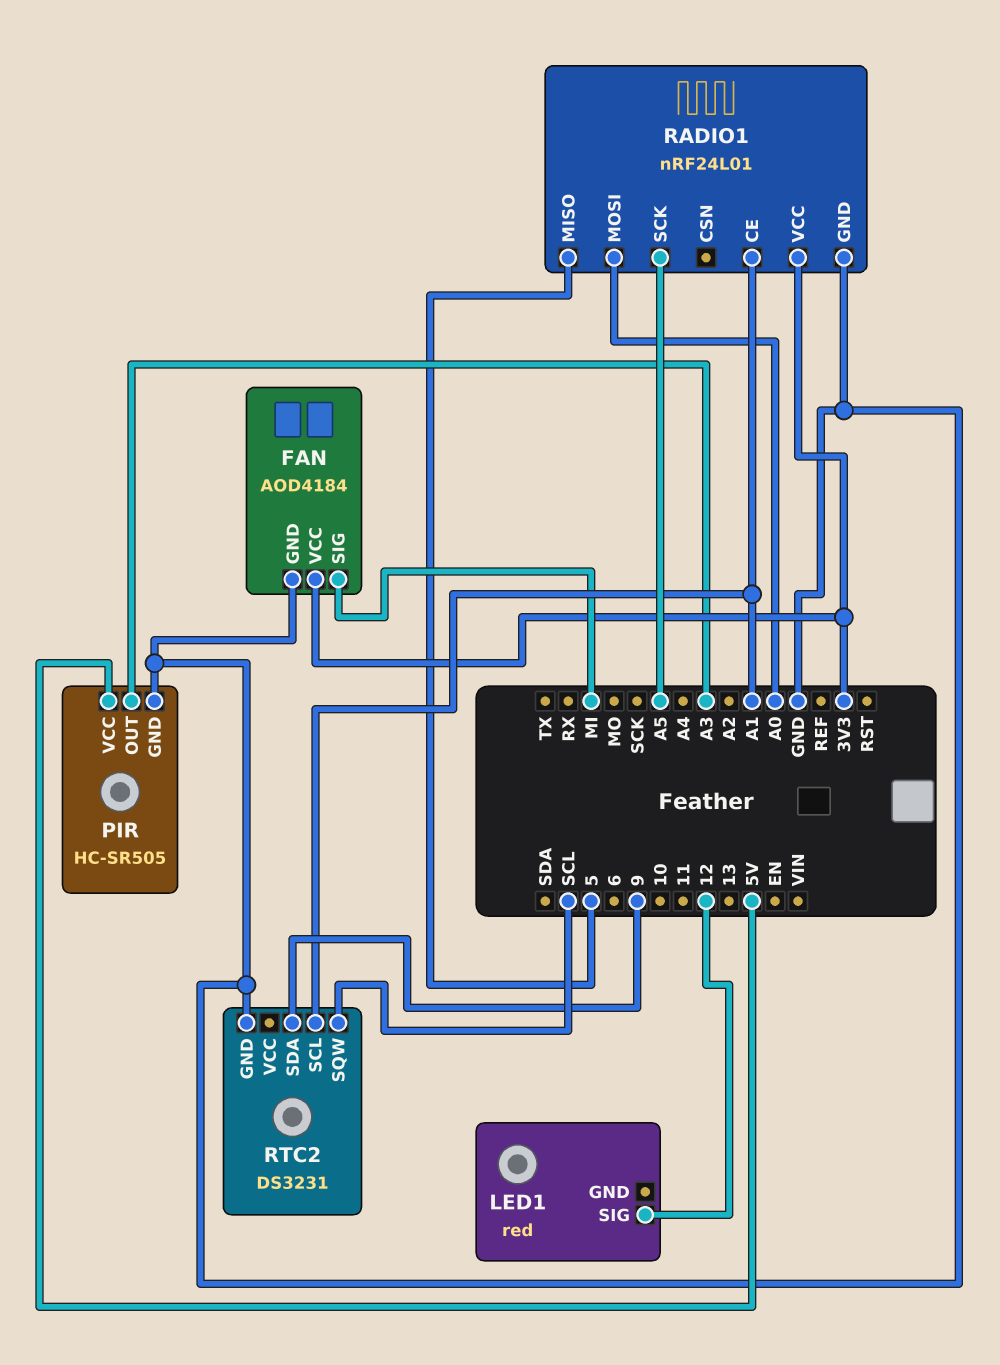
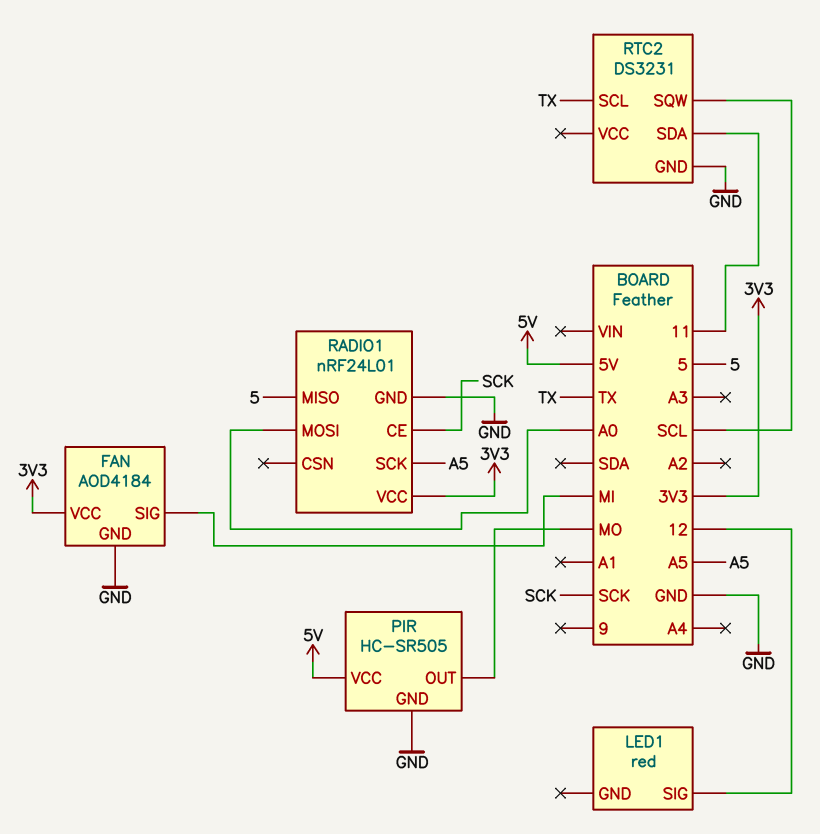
PIR pin OUT: A3 -> MO
RADIO1 pin CE: A1 -> SCK
RTC2 pin SCL: A1 -> TX
RTC2 pin SDA: 9 -> 11

